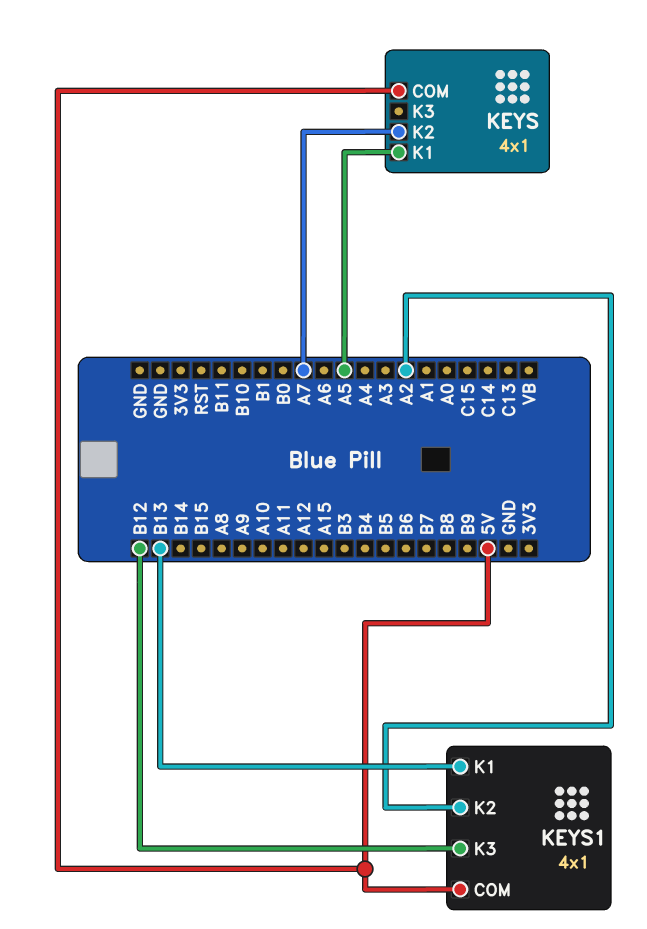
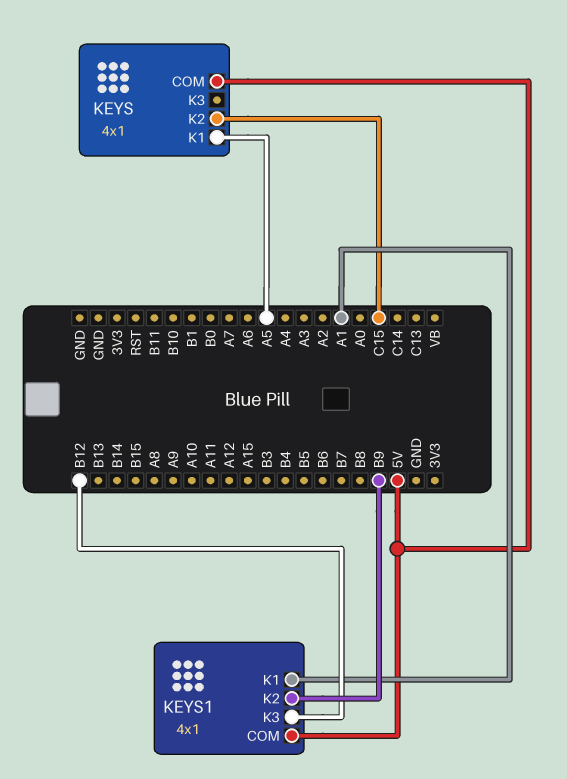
KEYS pin K2: A7 -> C15
KEYS1 pin K1: B13 -> A1
KEYS1 pin K2: A2 -> B9

